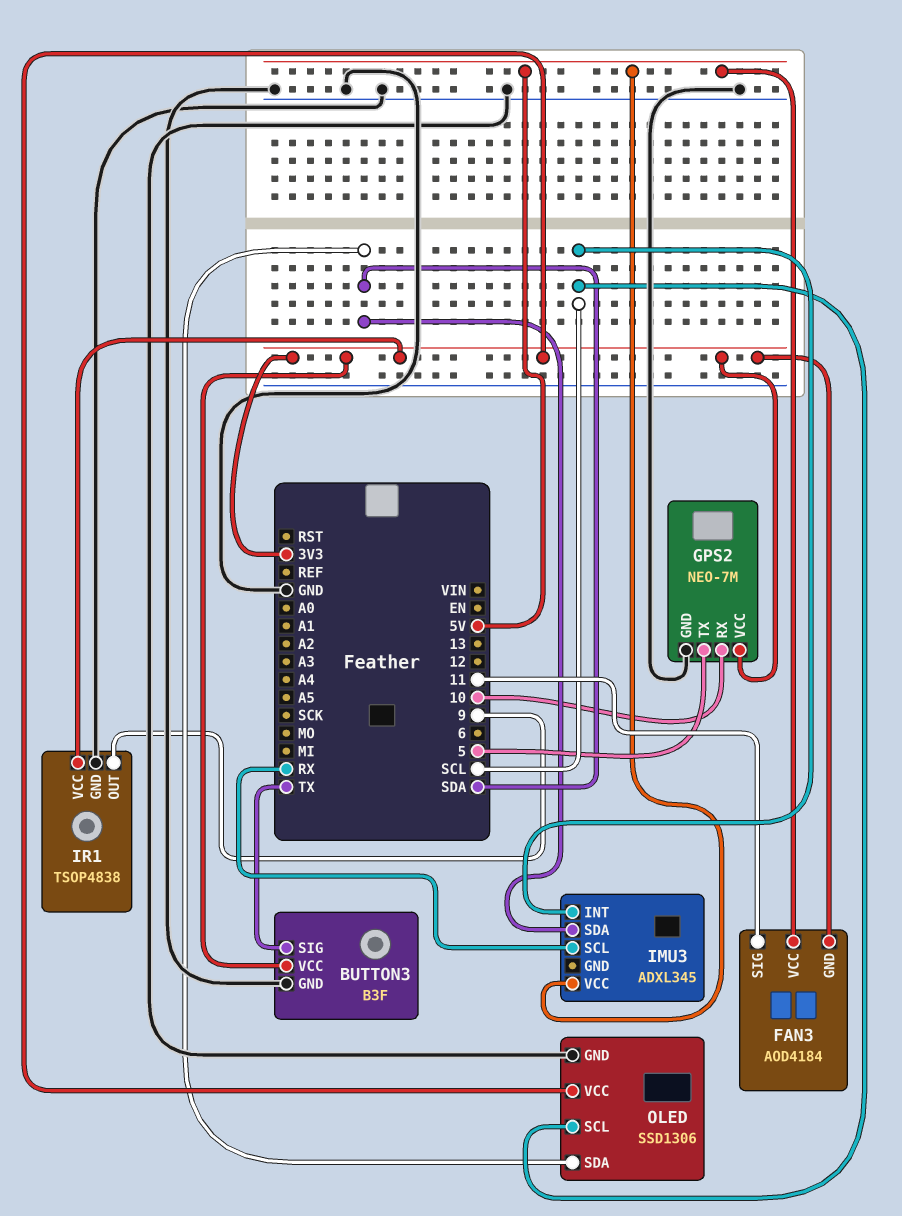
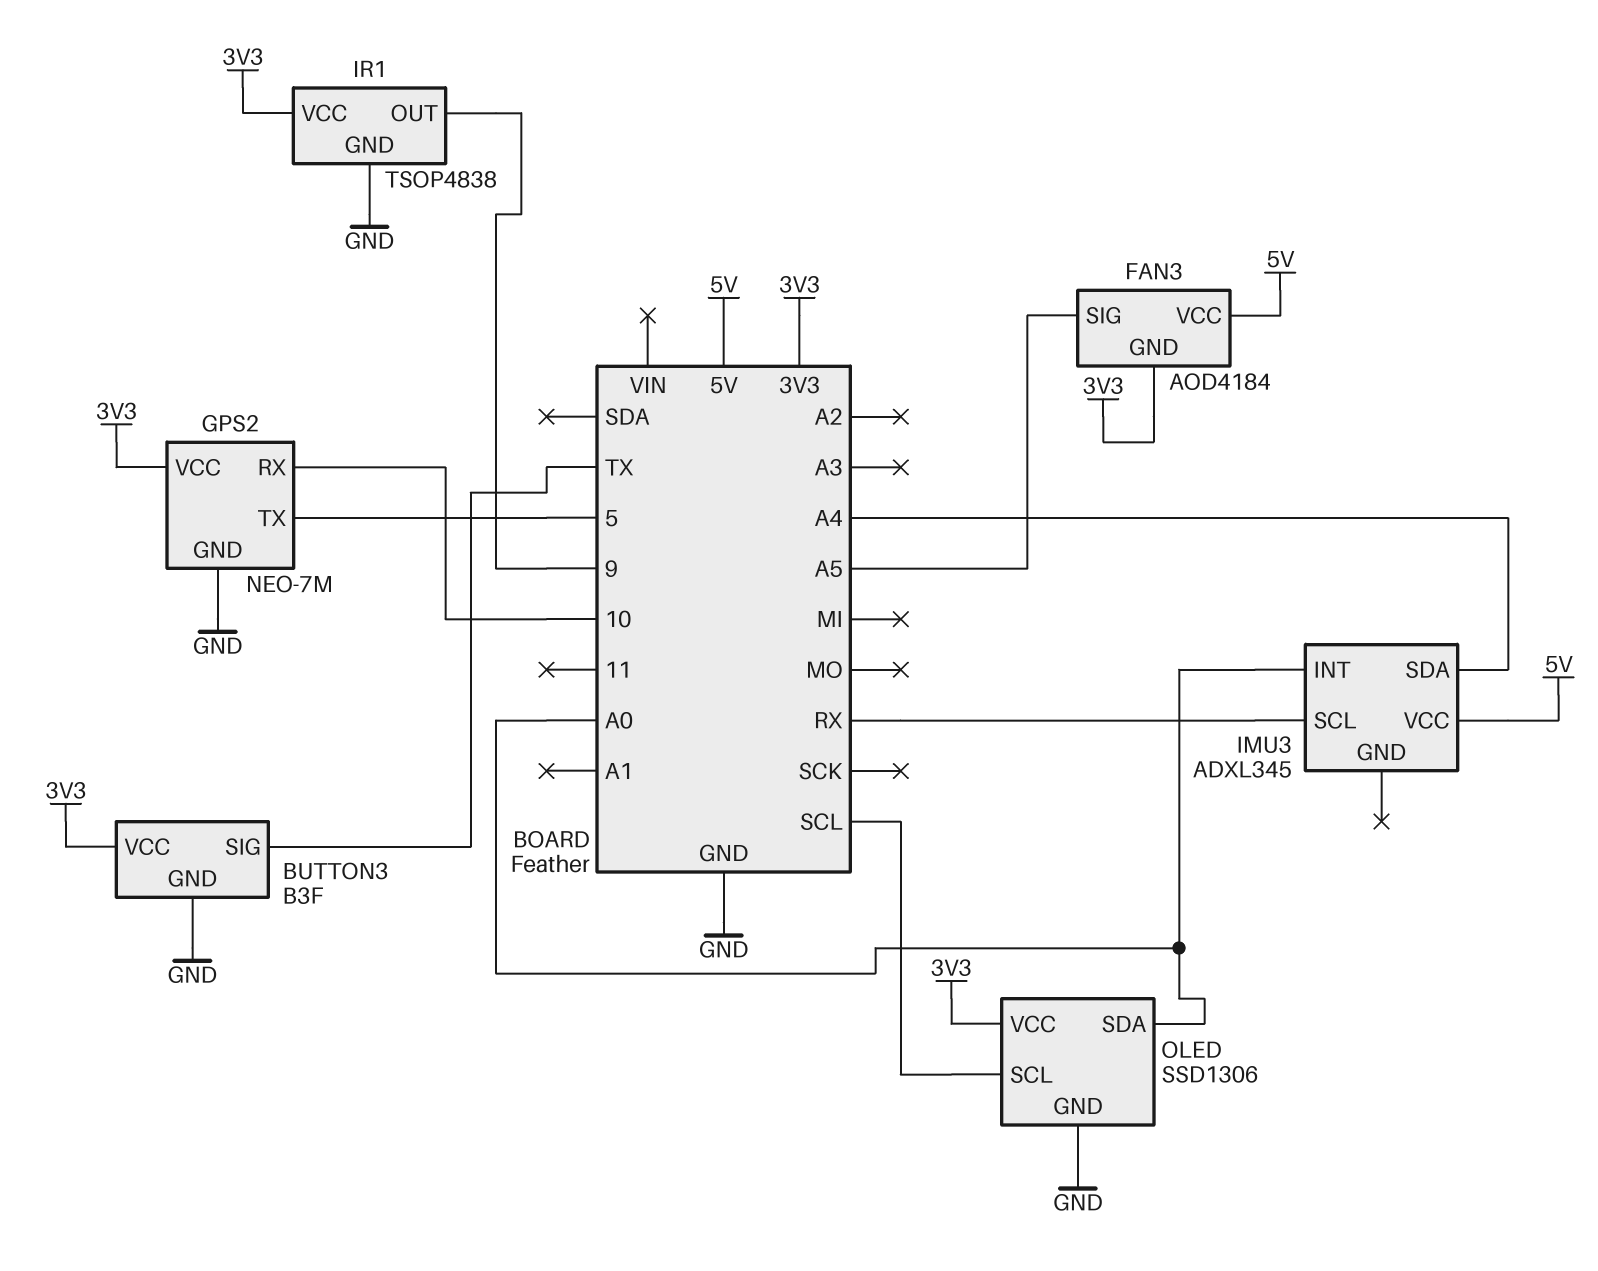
FAN3 pin SIG: 11 -> A5
IMU3 pin INT: SCL -> A0
IMU3 pin SDA: SDA -> A4
OLED pin SDA: SDA -> A0

